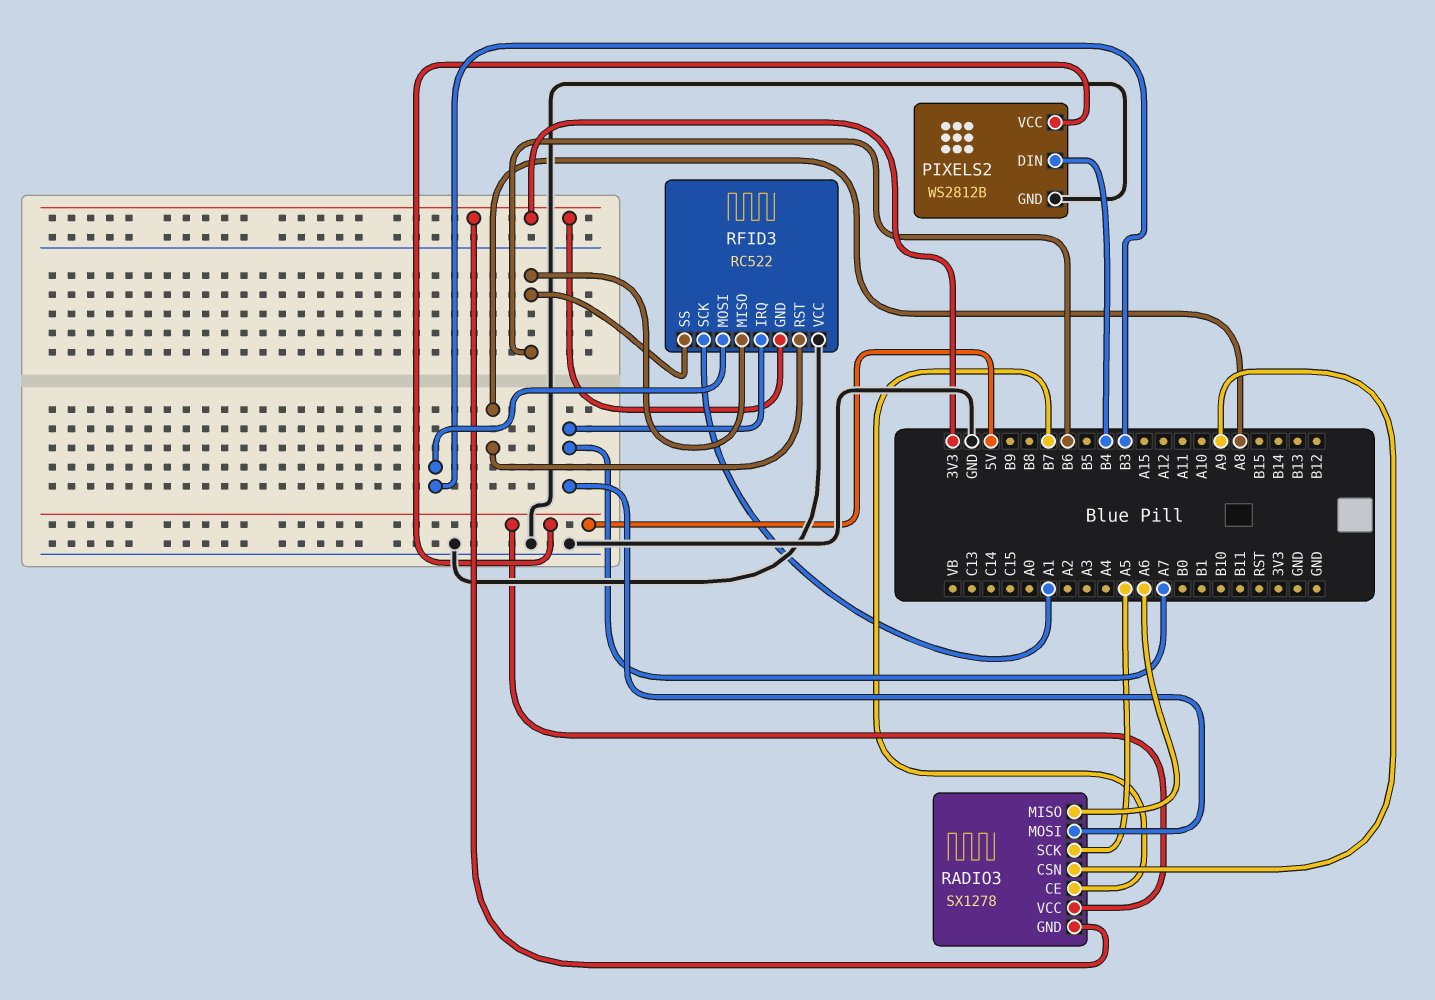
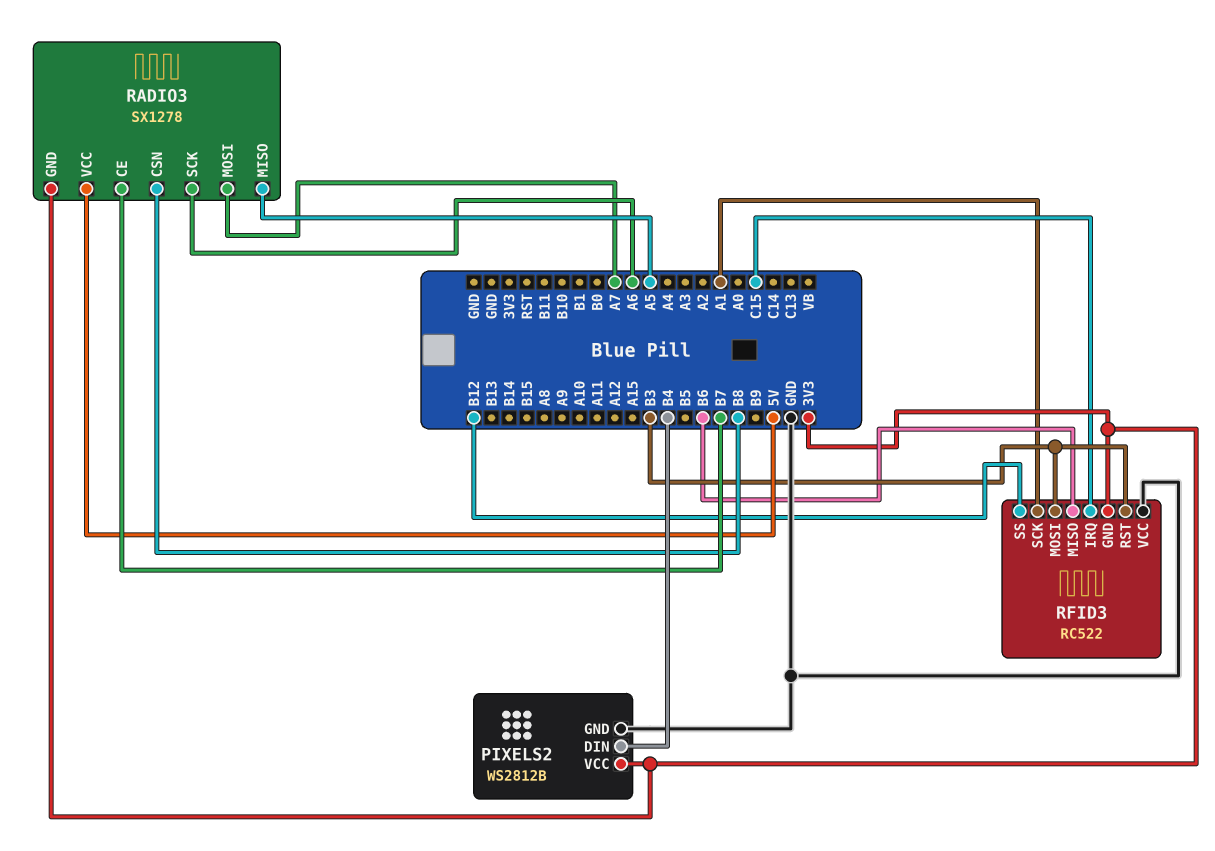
PIXELS2 pin VCC: 5V -> 3V3
RADIO3 pin CSN: A9 -> B8
RADIO3 pin MISO: A6 -> A5
RADIO3 pin SCK: A5 -> A6
RFID3 pin IRQ: A7 -> C15
RFID3 pin RST: A8 -> B3
RFID3 pin SS: B6 -> B12

